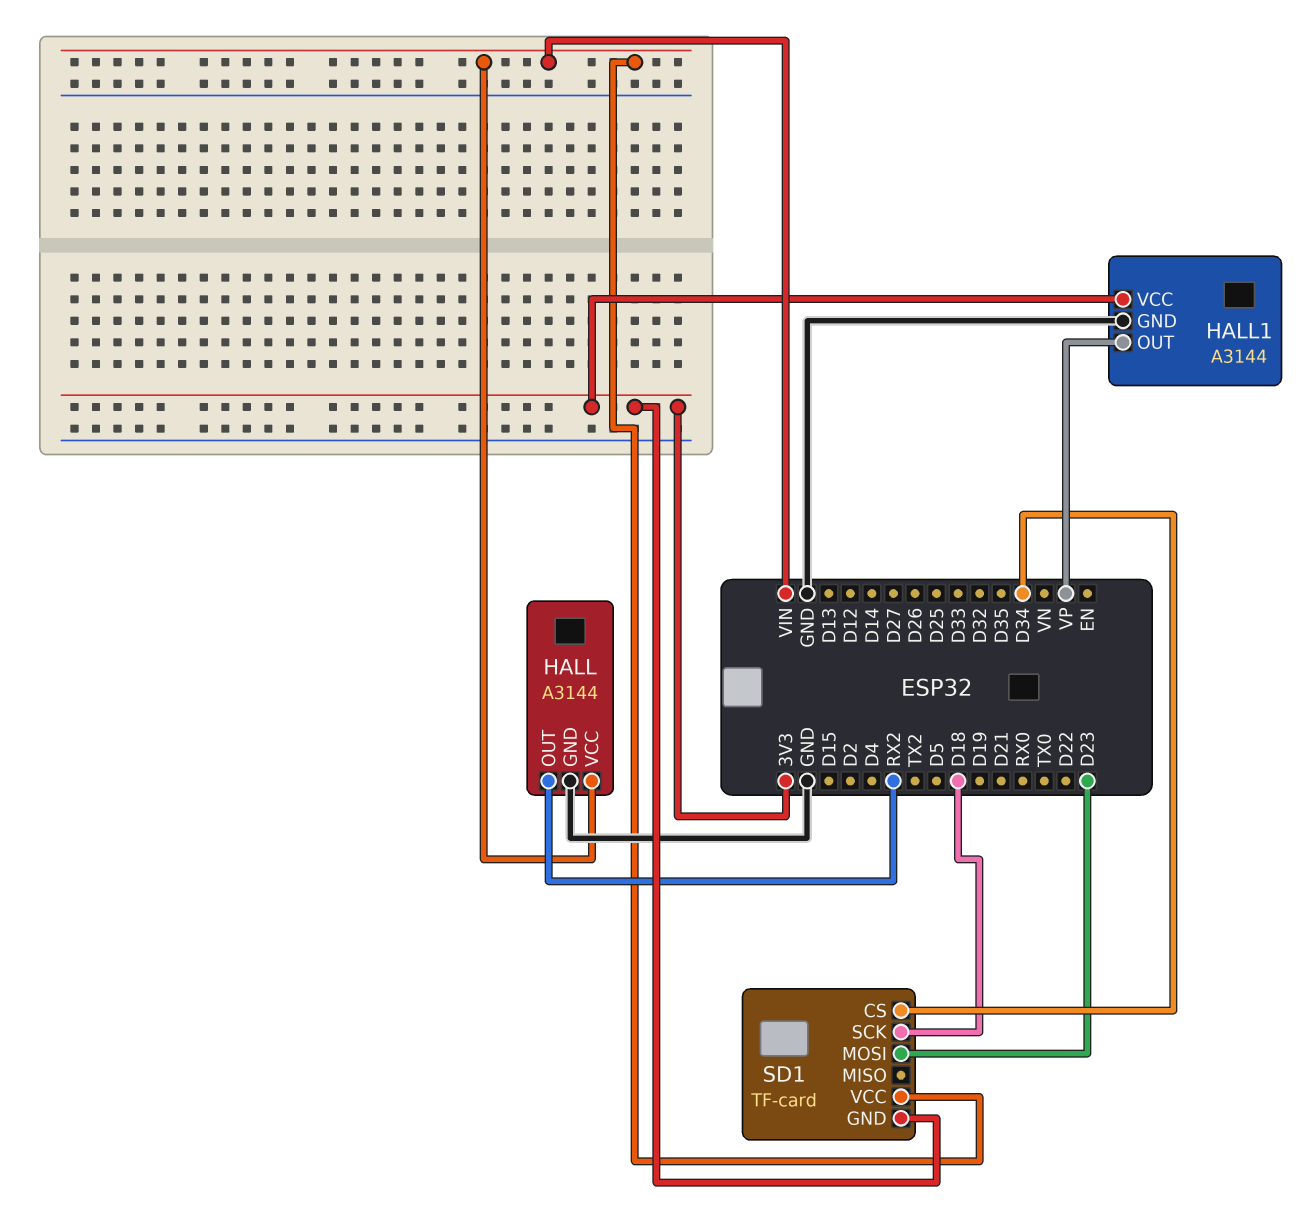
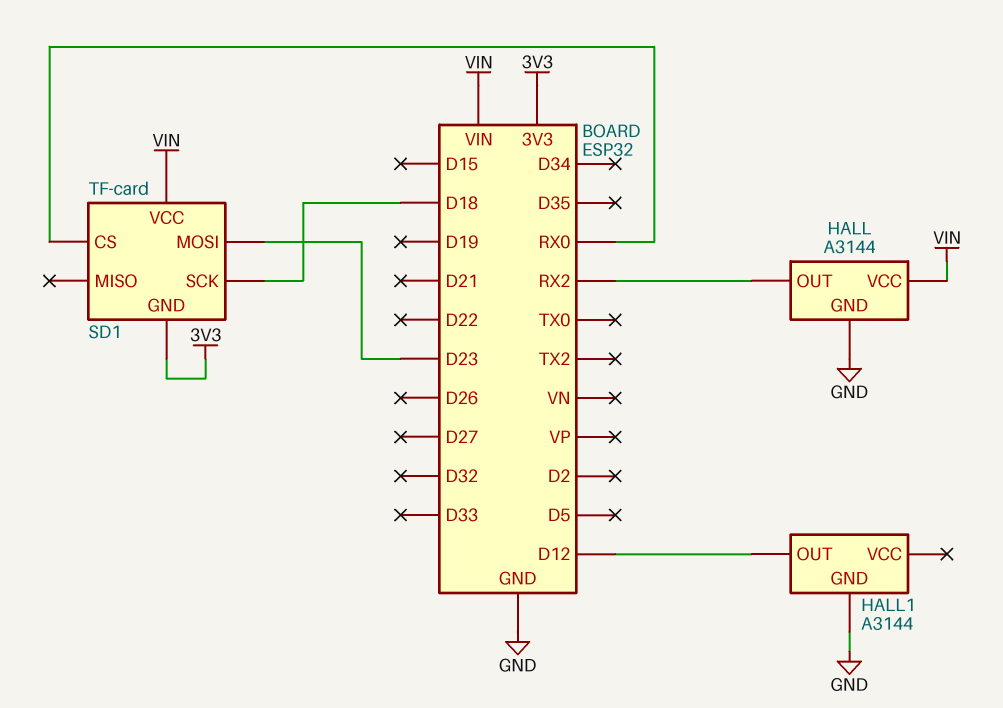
HALL1 pin OUT: VP -> D12
HALL1 pin VCC: 3V3 -> none
SD1 pin CS: D34 -> RX0

